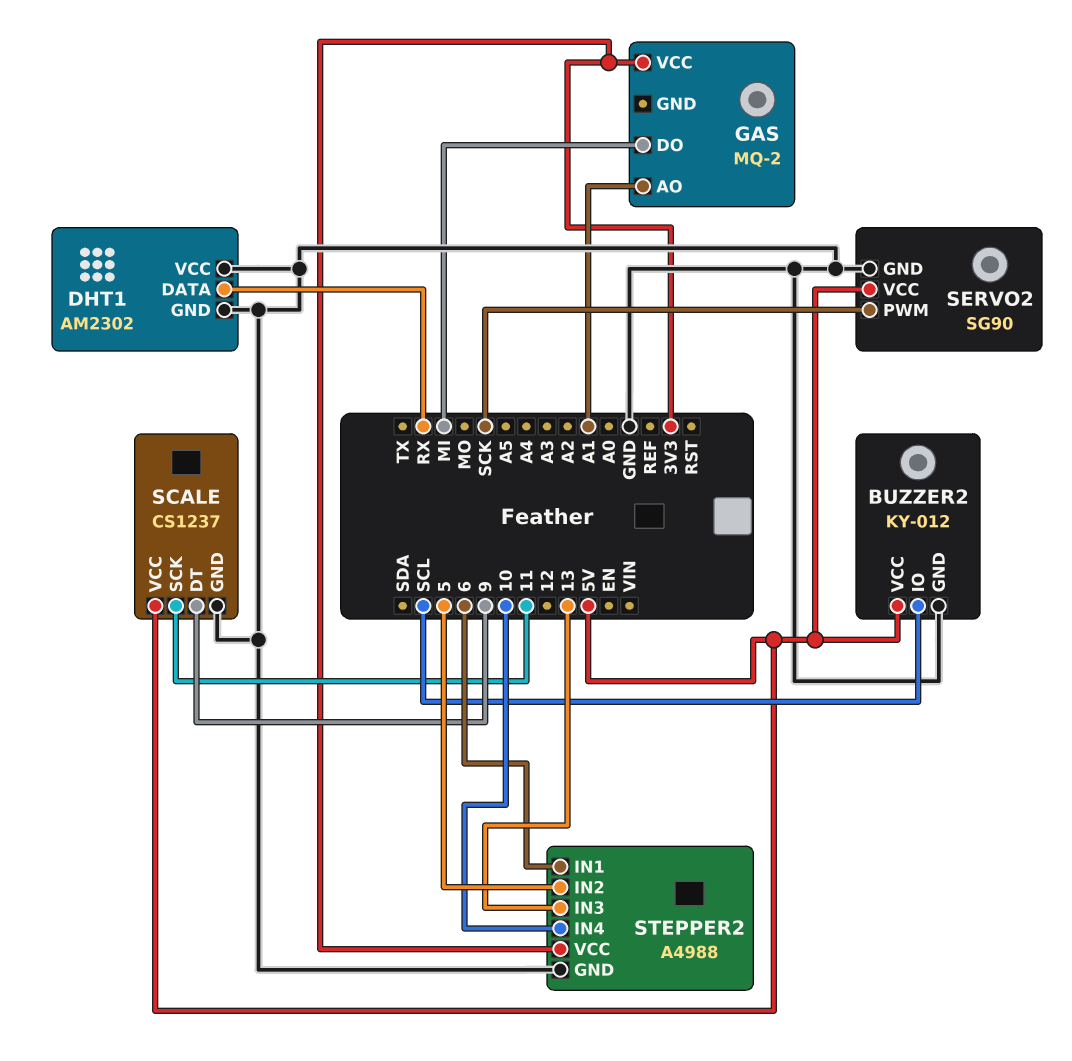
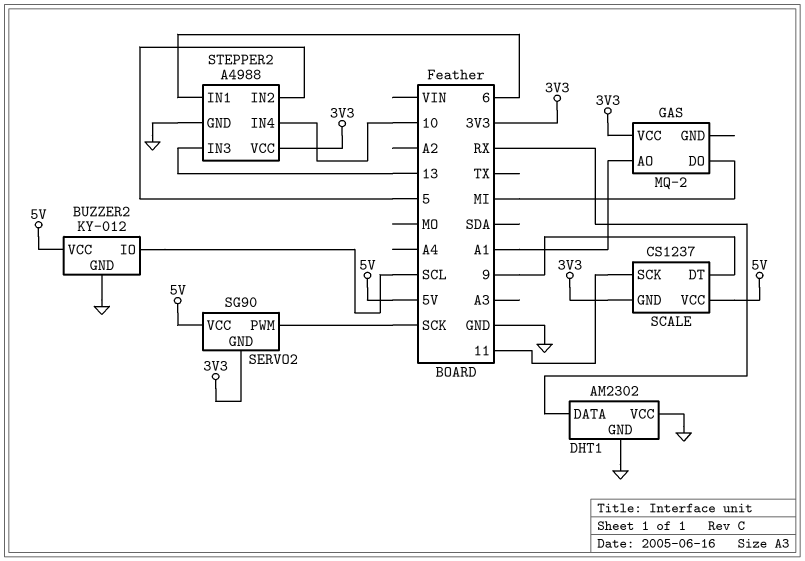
SCALE pin GND: GND -> 3V3
SERVO2 pin GND: GND -> 3V3

